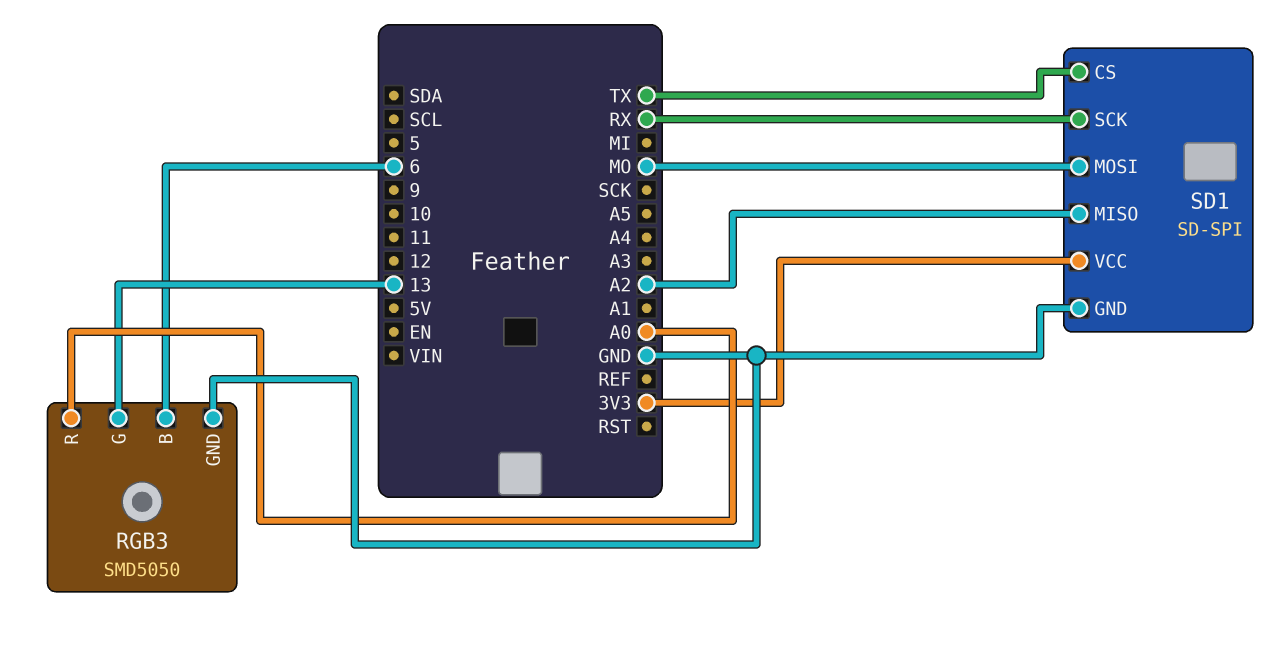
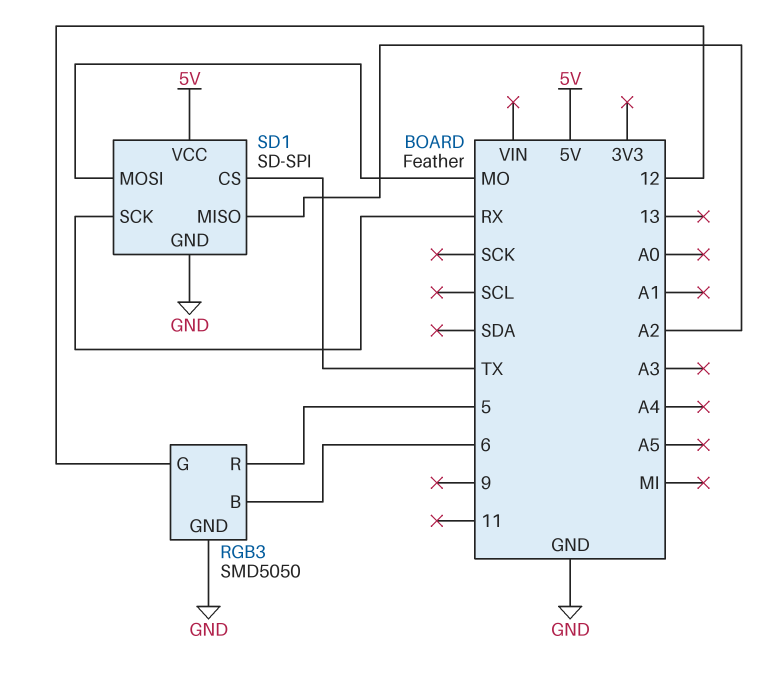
RGB3 pin G: 13 -> 12
RGB3 pin R: A0 -> 5
SD1 pin VCC: 3V3 -> 5V

